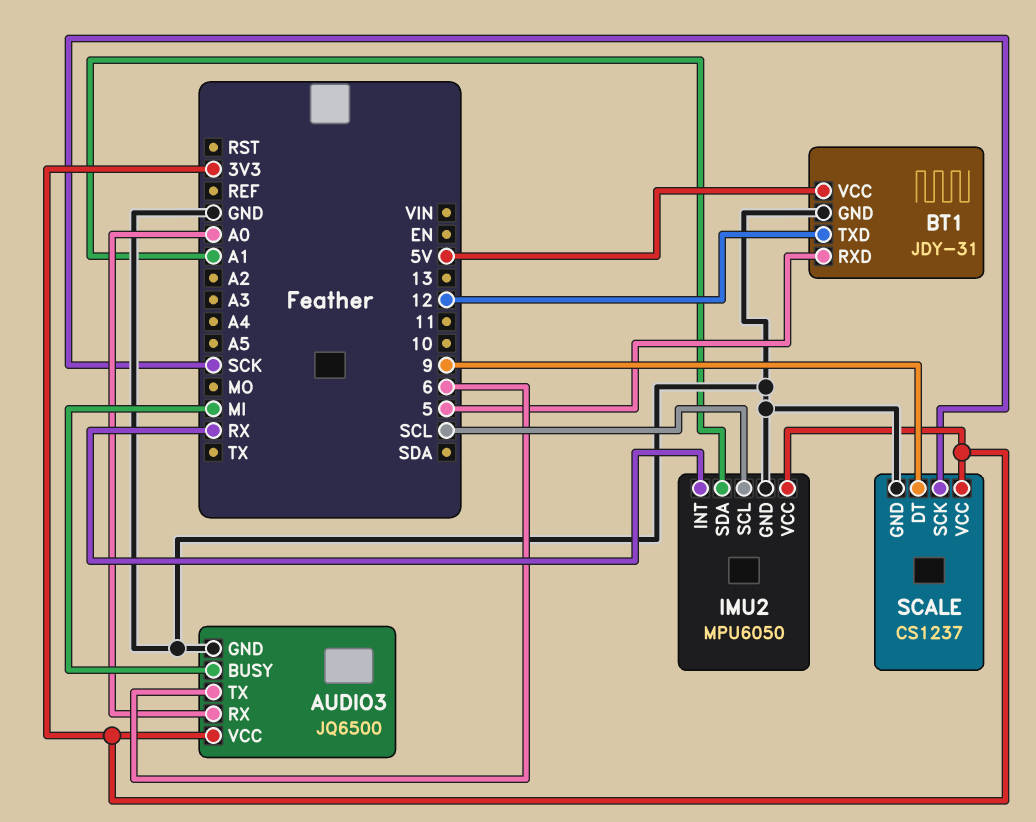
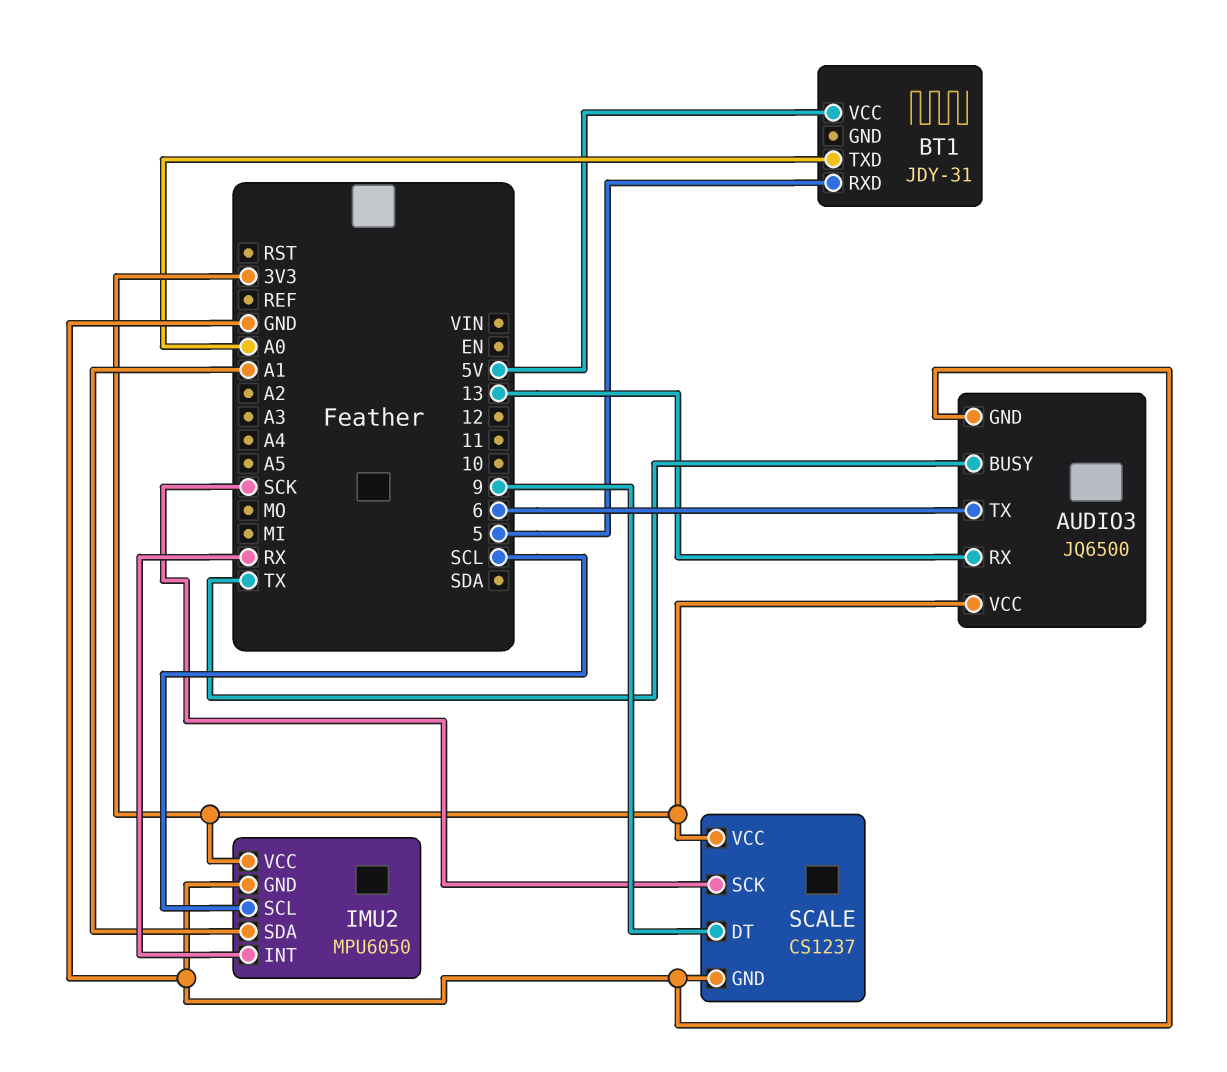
AUDIO3 pin BUSY: MI -> TX
AUDIO3 pin RX: A0 -> 13
BT1 pin GND: GND -> none
BT1 pin TXD: 12 -> A0

